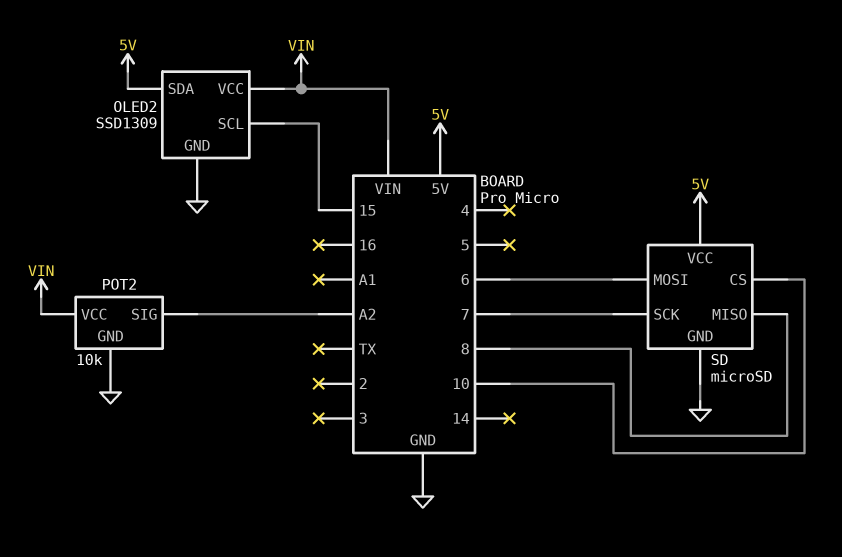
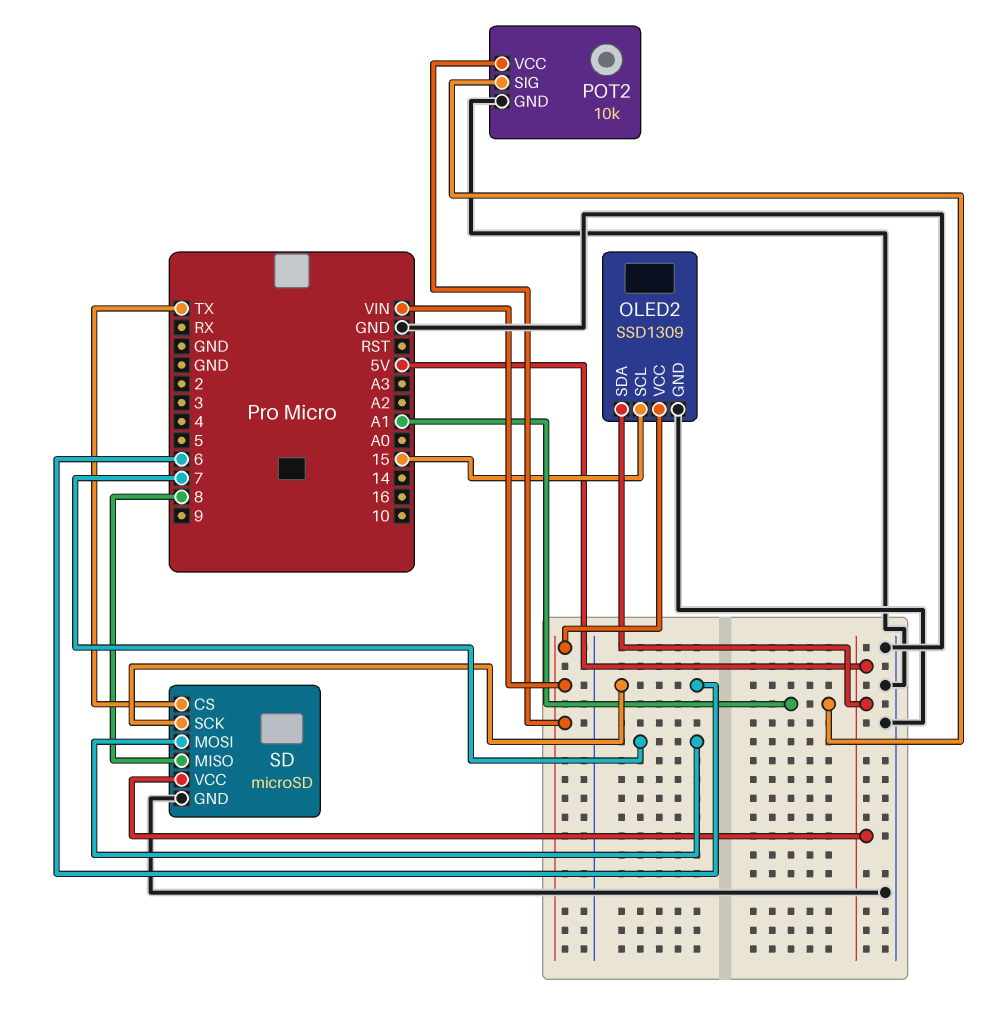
POT2 pin SIG: A2 -> A1
SD pin CS: 10 -> TX
SD pin MOSI: 6 -> 7
SD pin SCK: 7 -> 6

